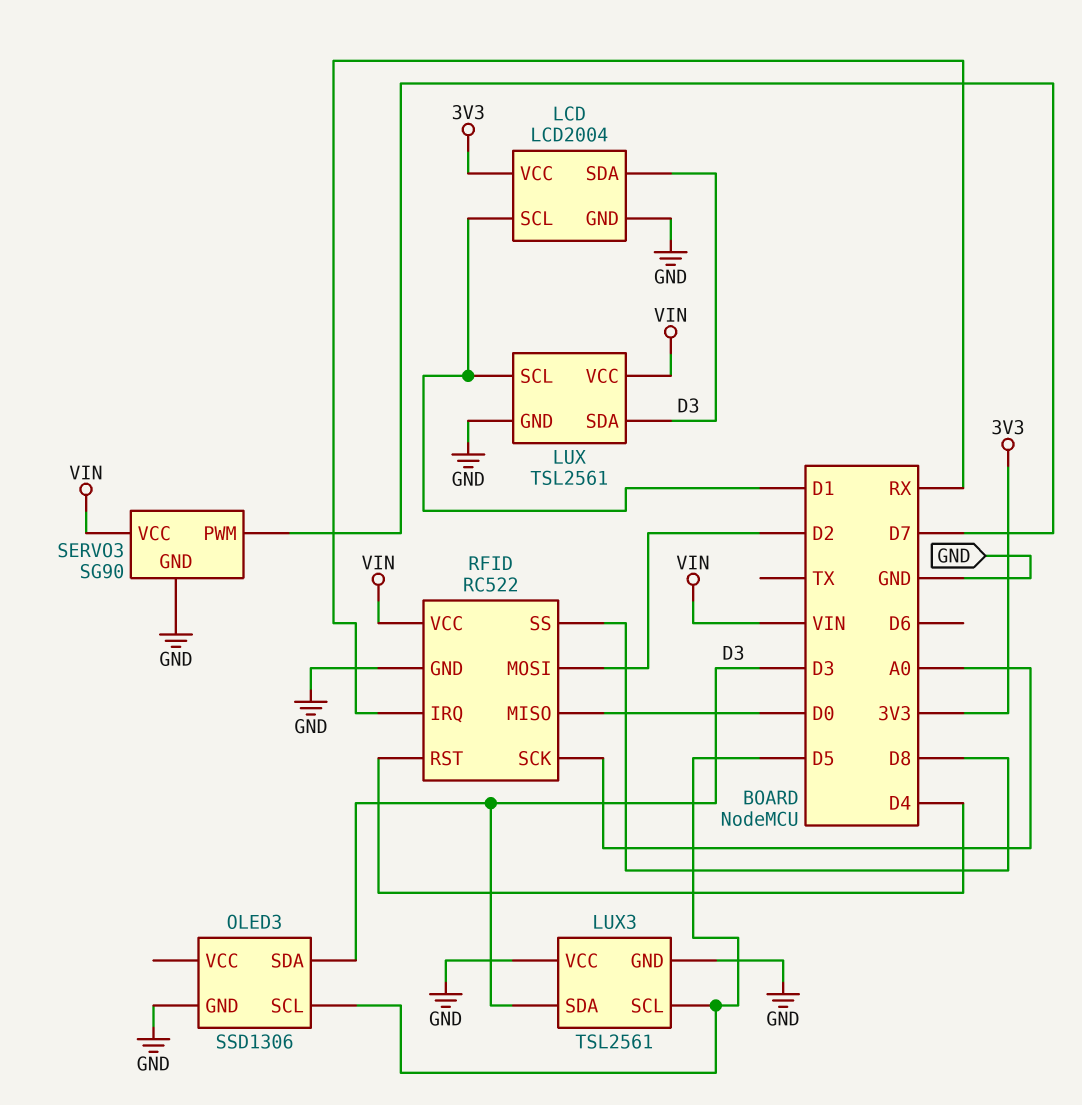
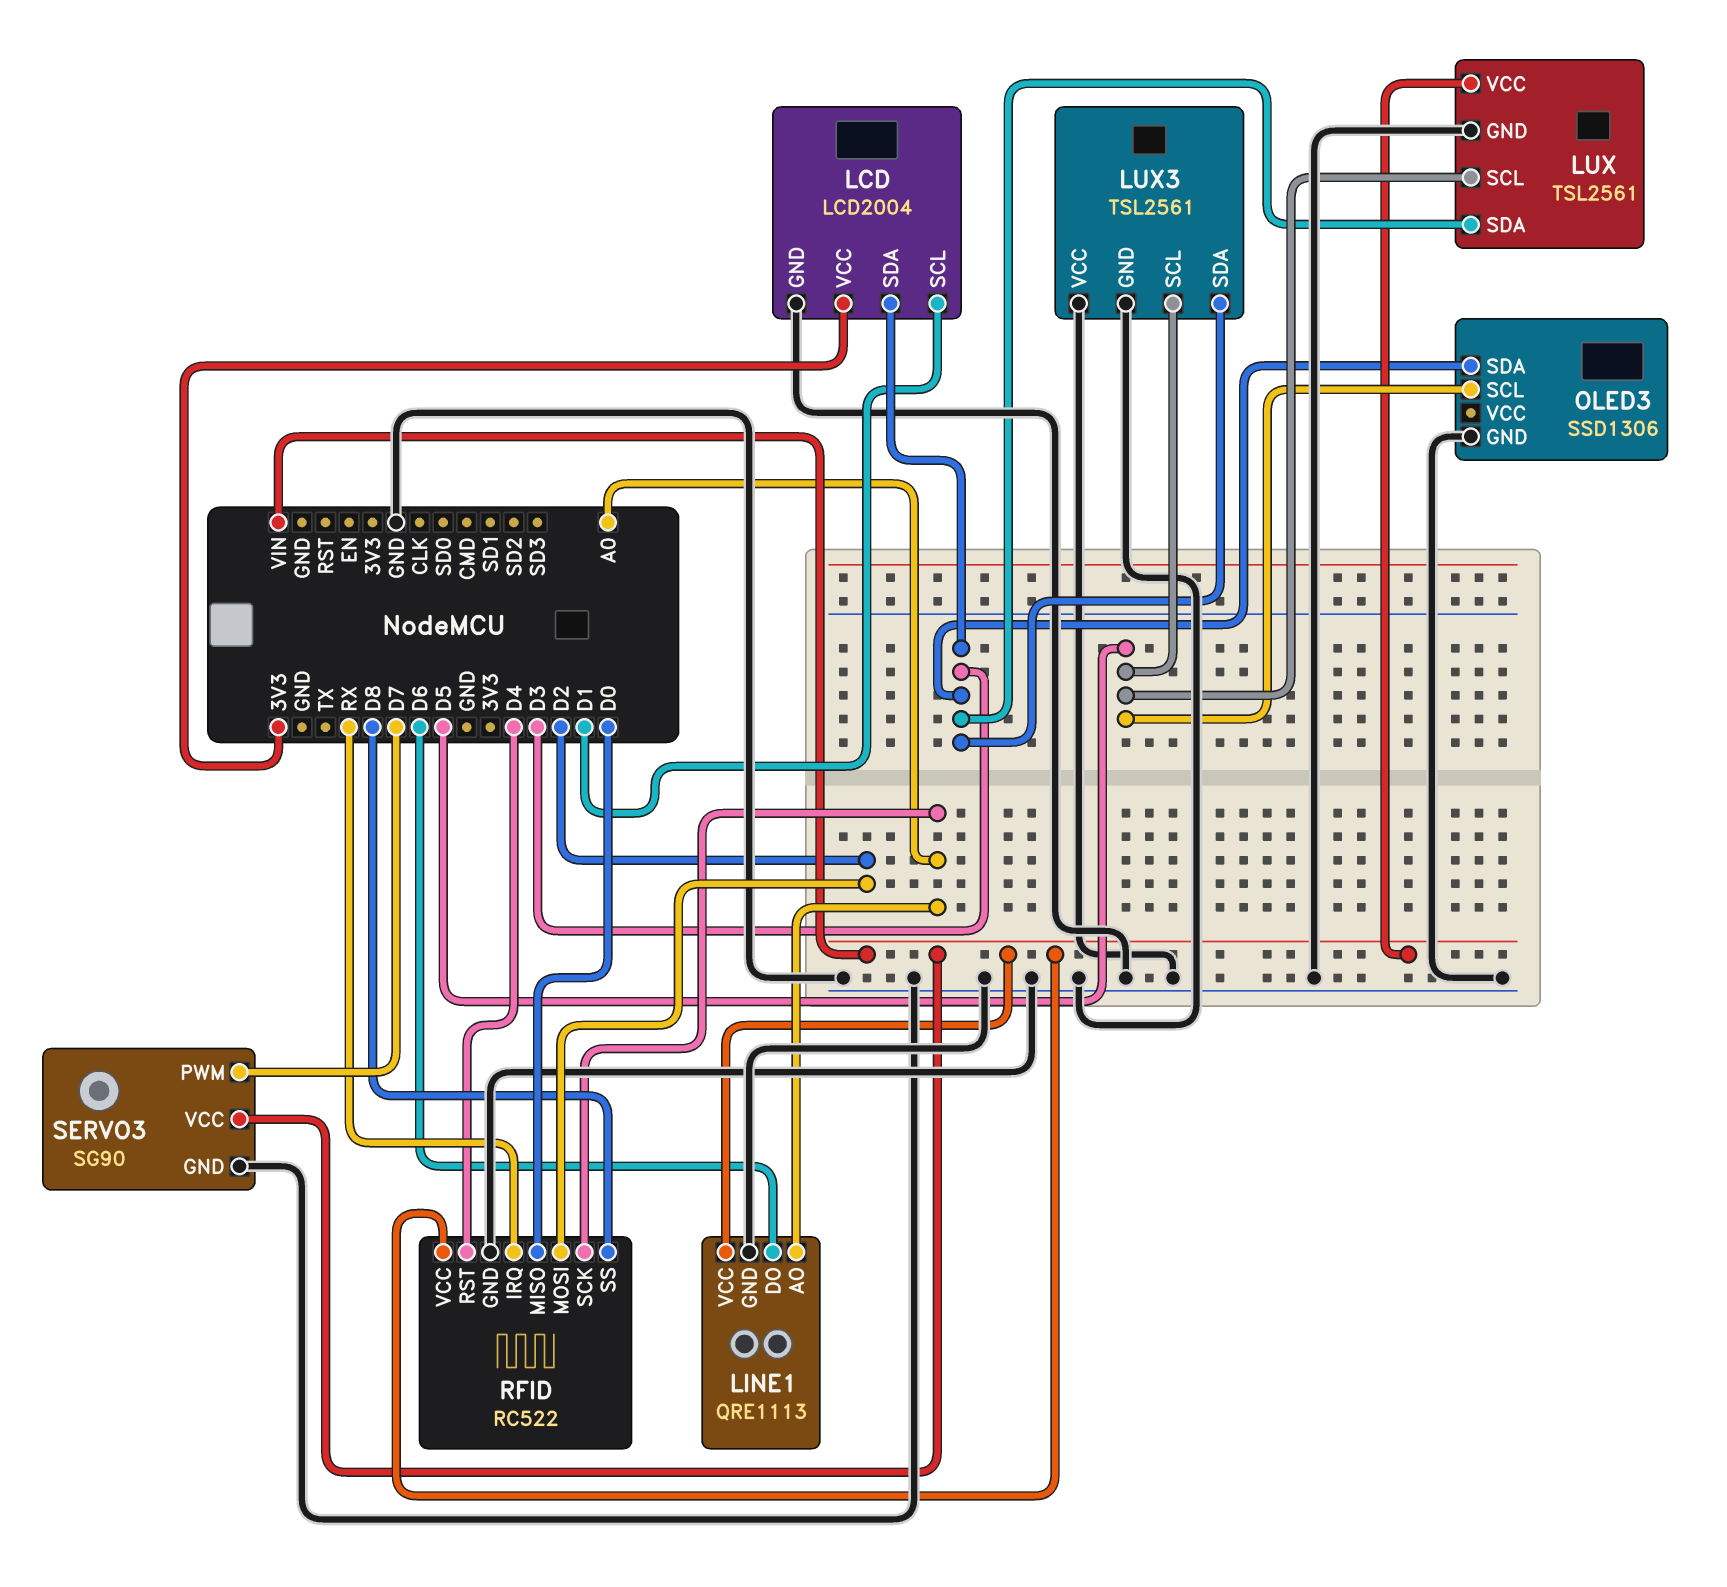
LINE1: none -> QRE1113
LINE1 pin AO: none -> A0
LINE1 pin DO: none -> D6
LINE1 pin GND: none -> GND
LINE1 pin VCC: none -> VIN
LUX pin SCL: D1 -> D5

